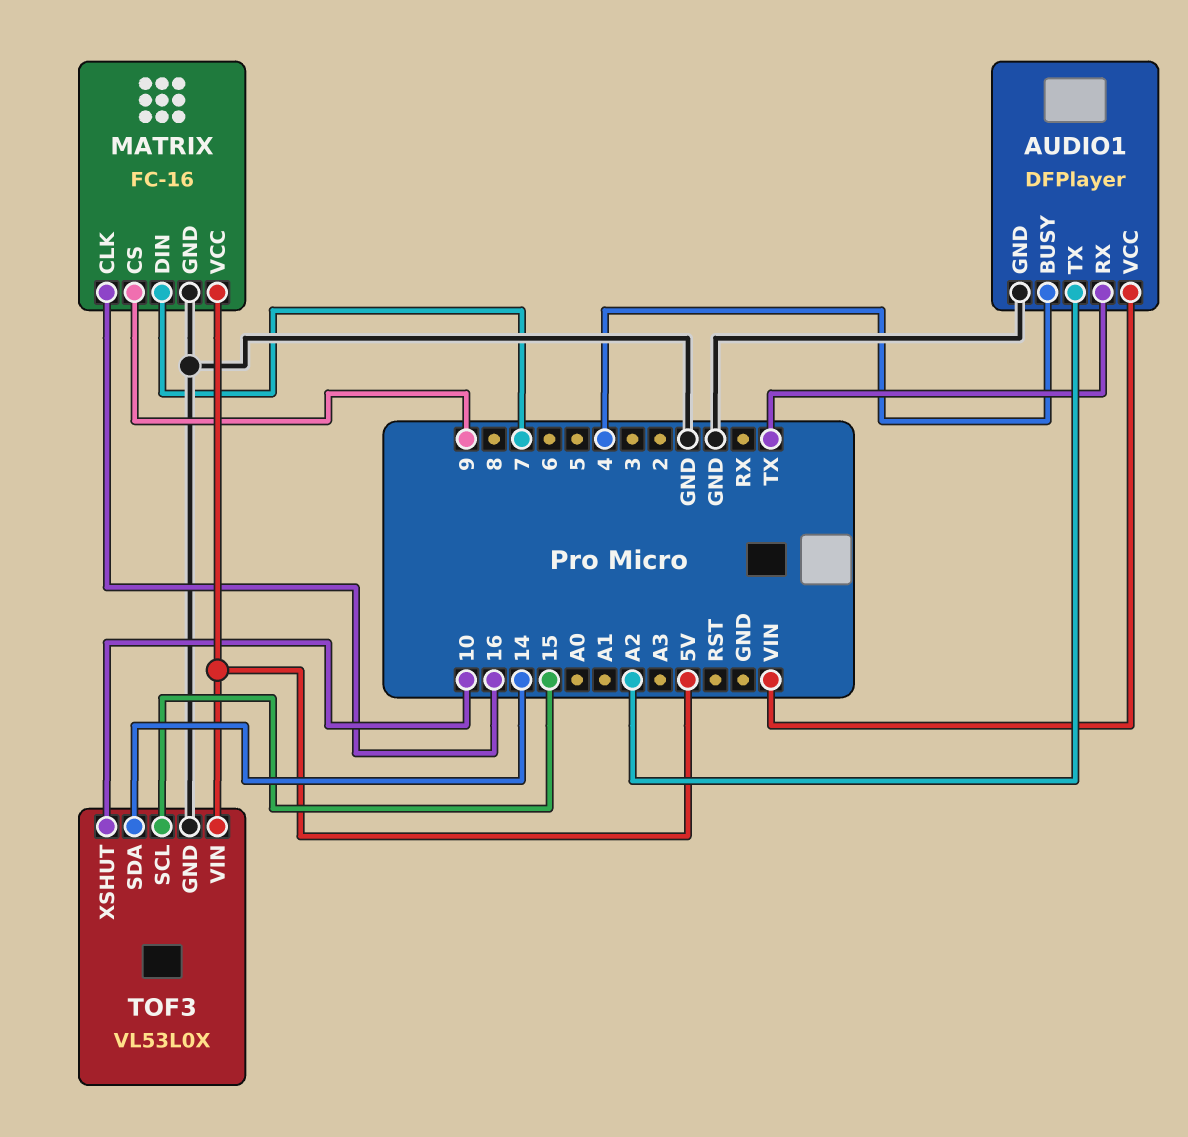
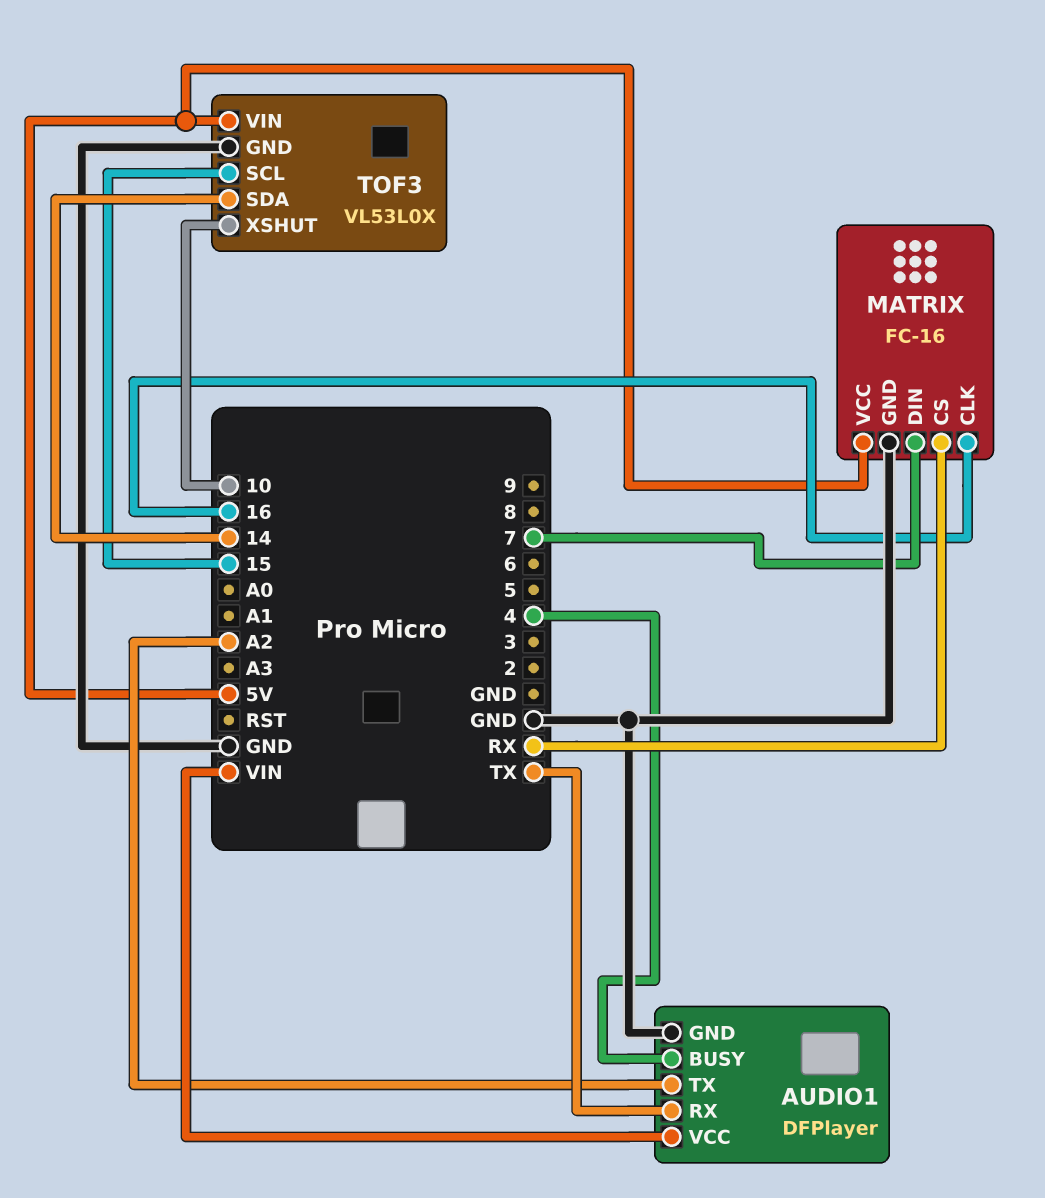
MATRIX pin CS: 9 -> RX

